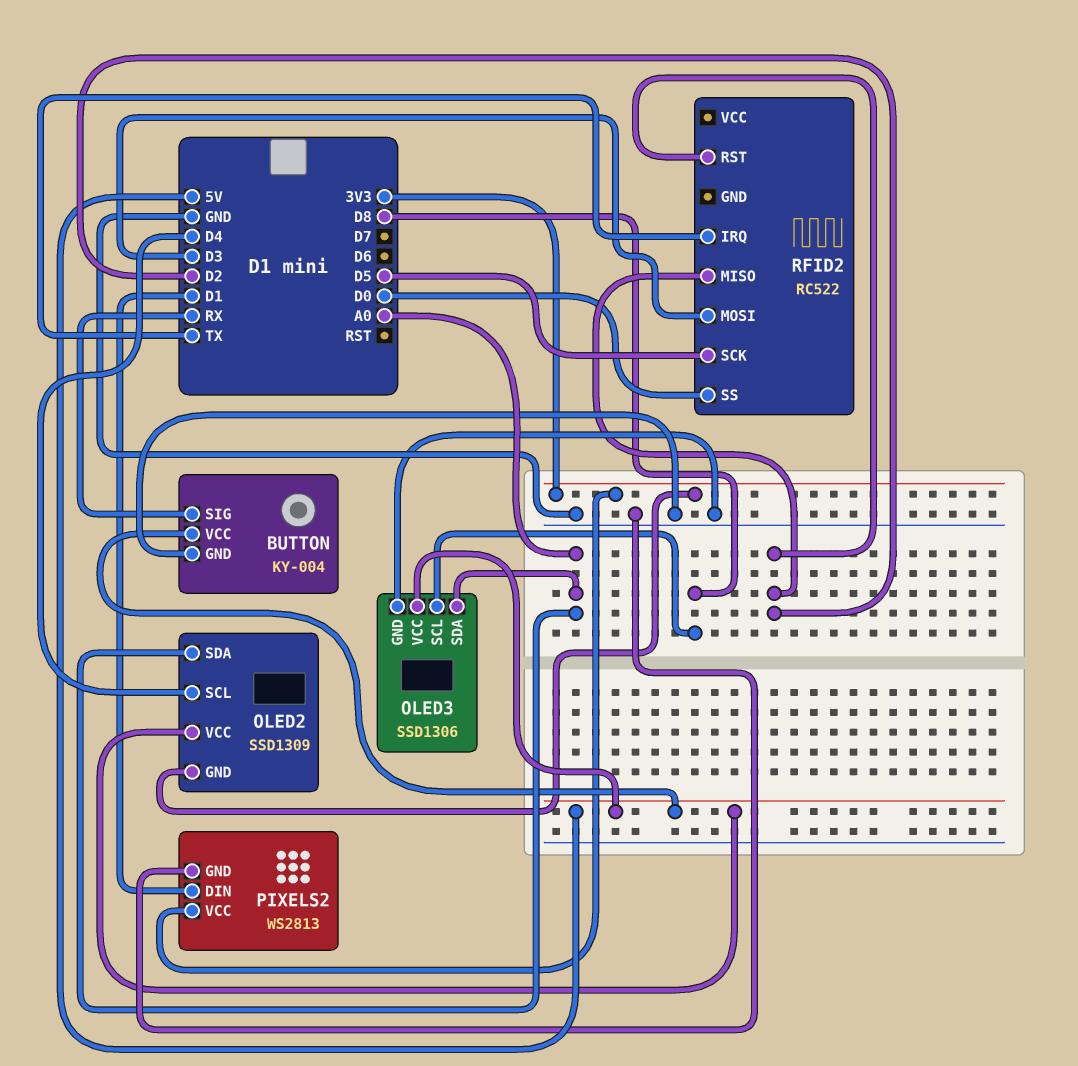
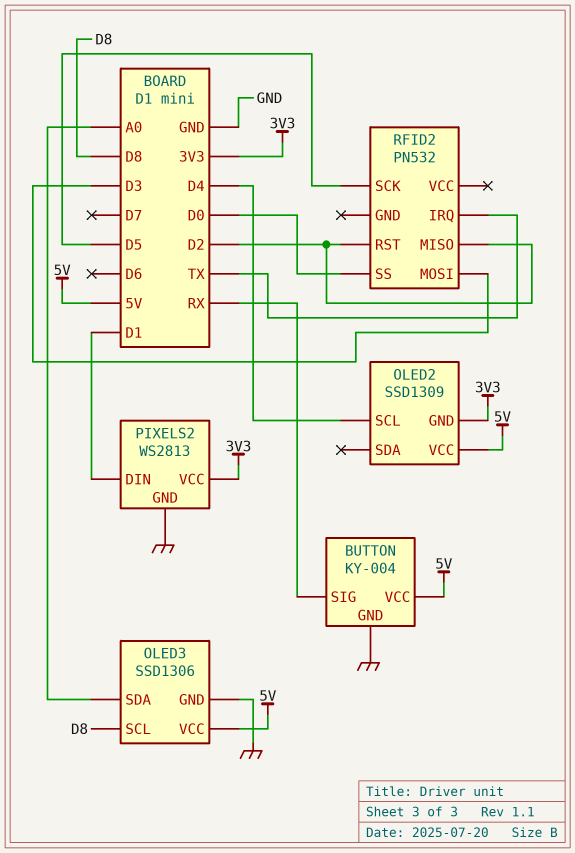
OLED2 pin SDA: A0 -> none
RFID2: RC522 -> PN532

